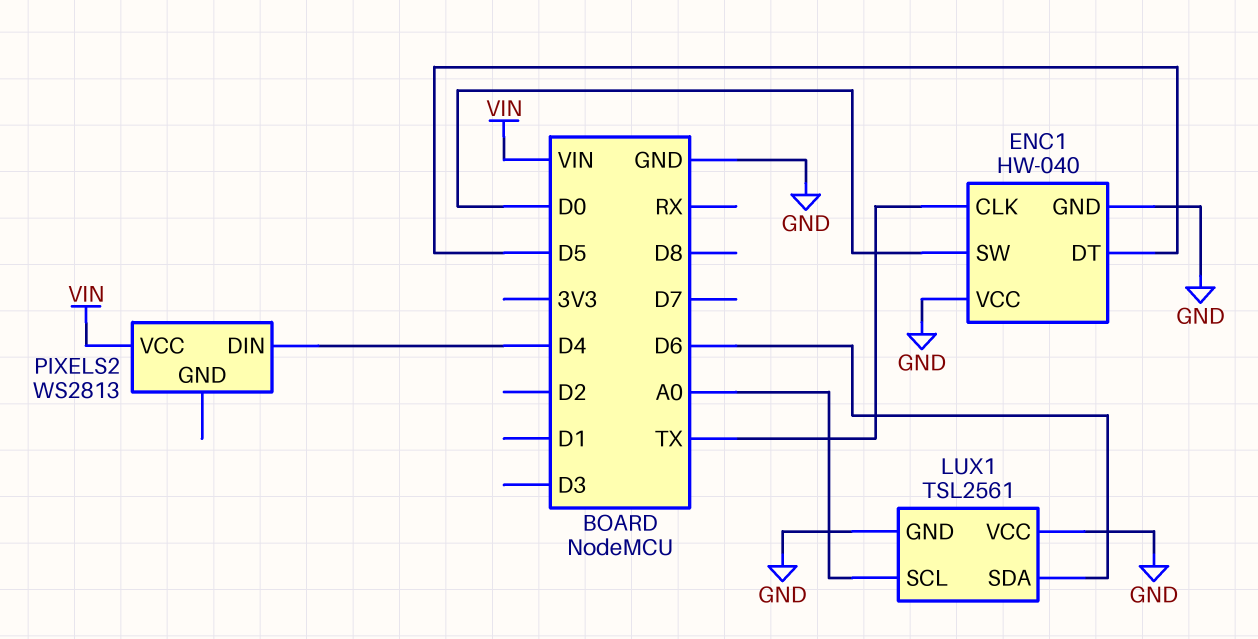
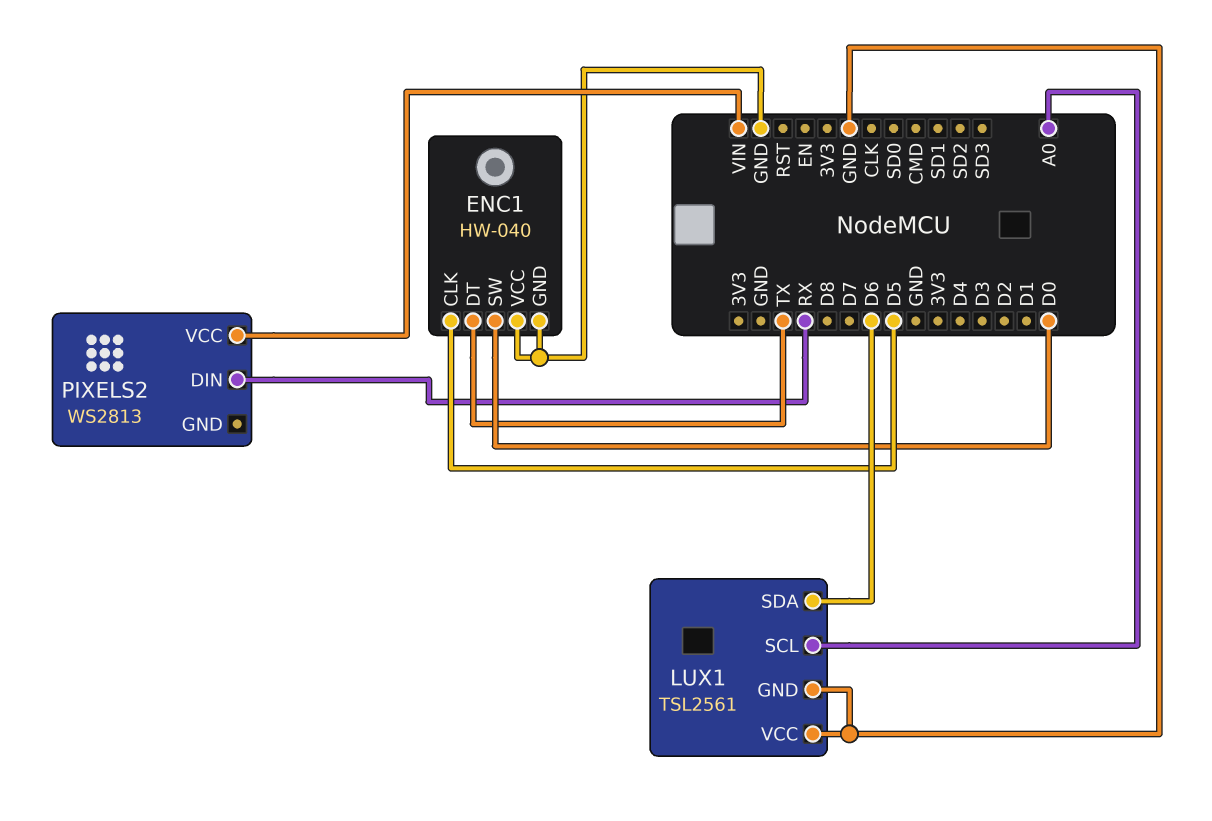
ENC1 pin CLK: TX -> D5
ENC1 pin DT: D5 -> TX
PIXELS2 pin DIN: D4 -> RX

